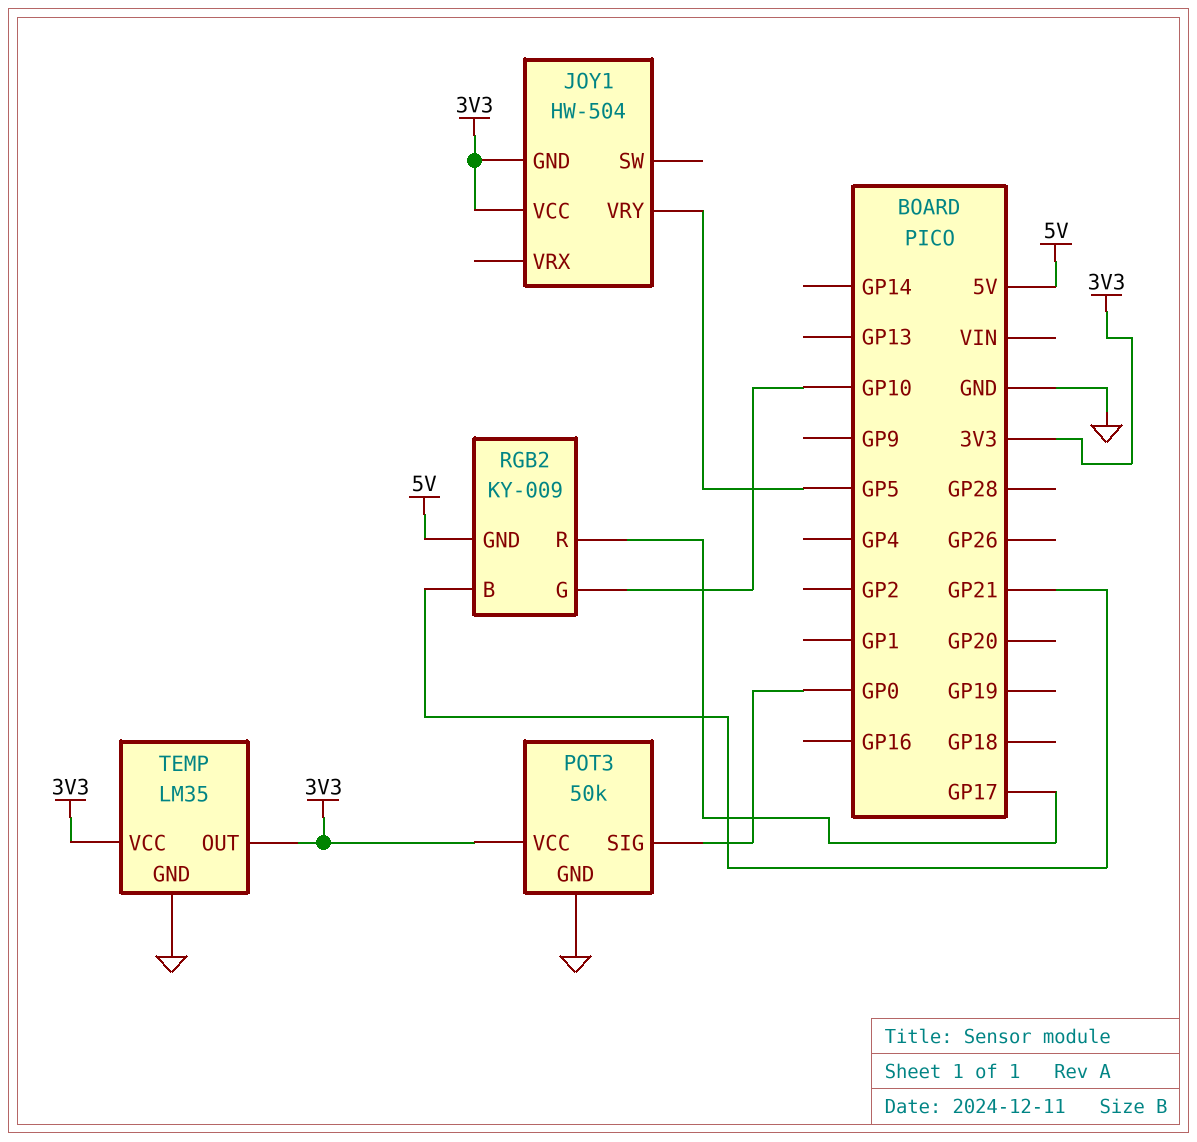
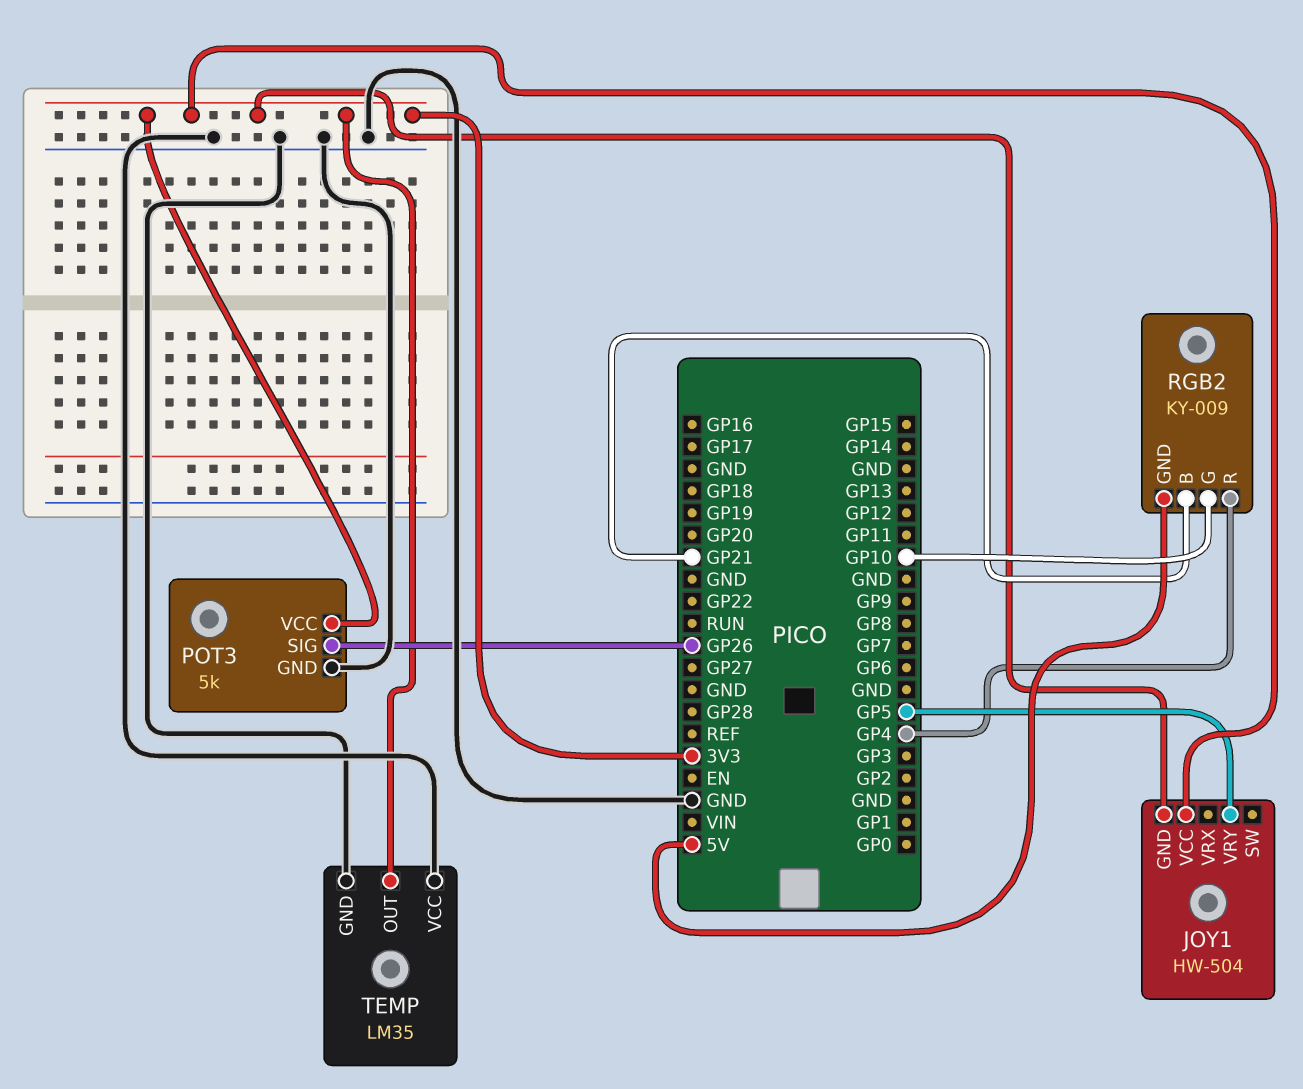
POT3: 50k -> 5k
POT3 pin SIG: GP0 -> GP26
RGB2 pin R: GP17 -> GP4
TEMP pin VCC: 3V3 -> GND

